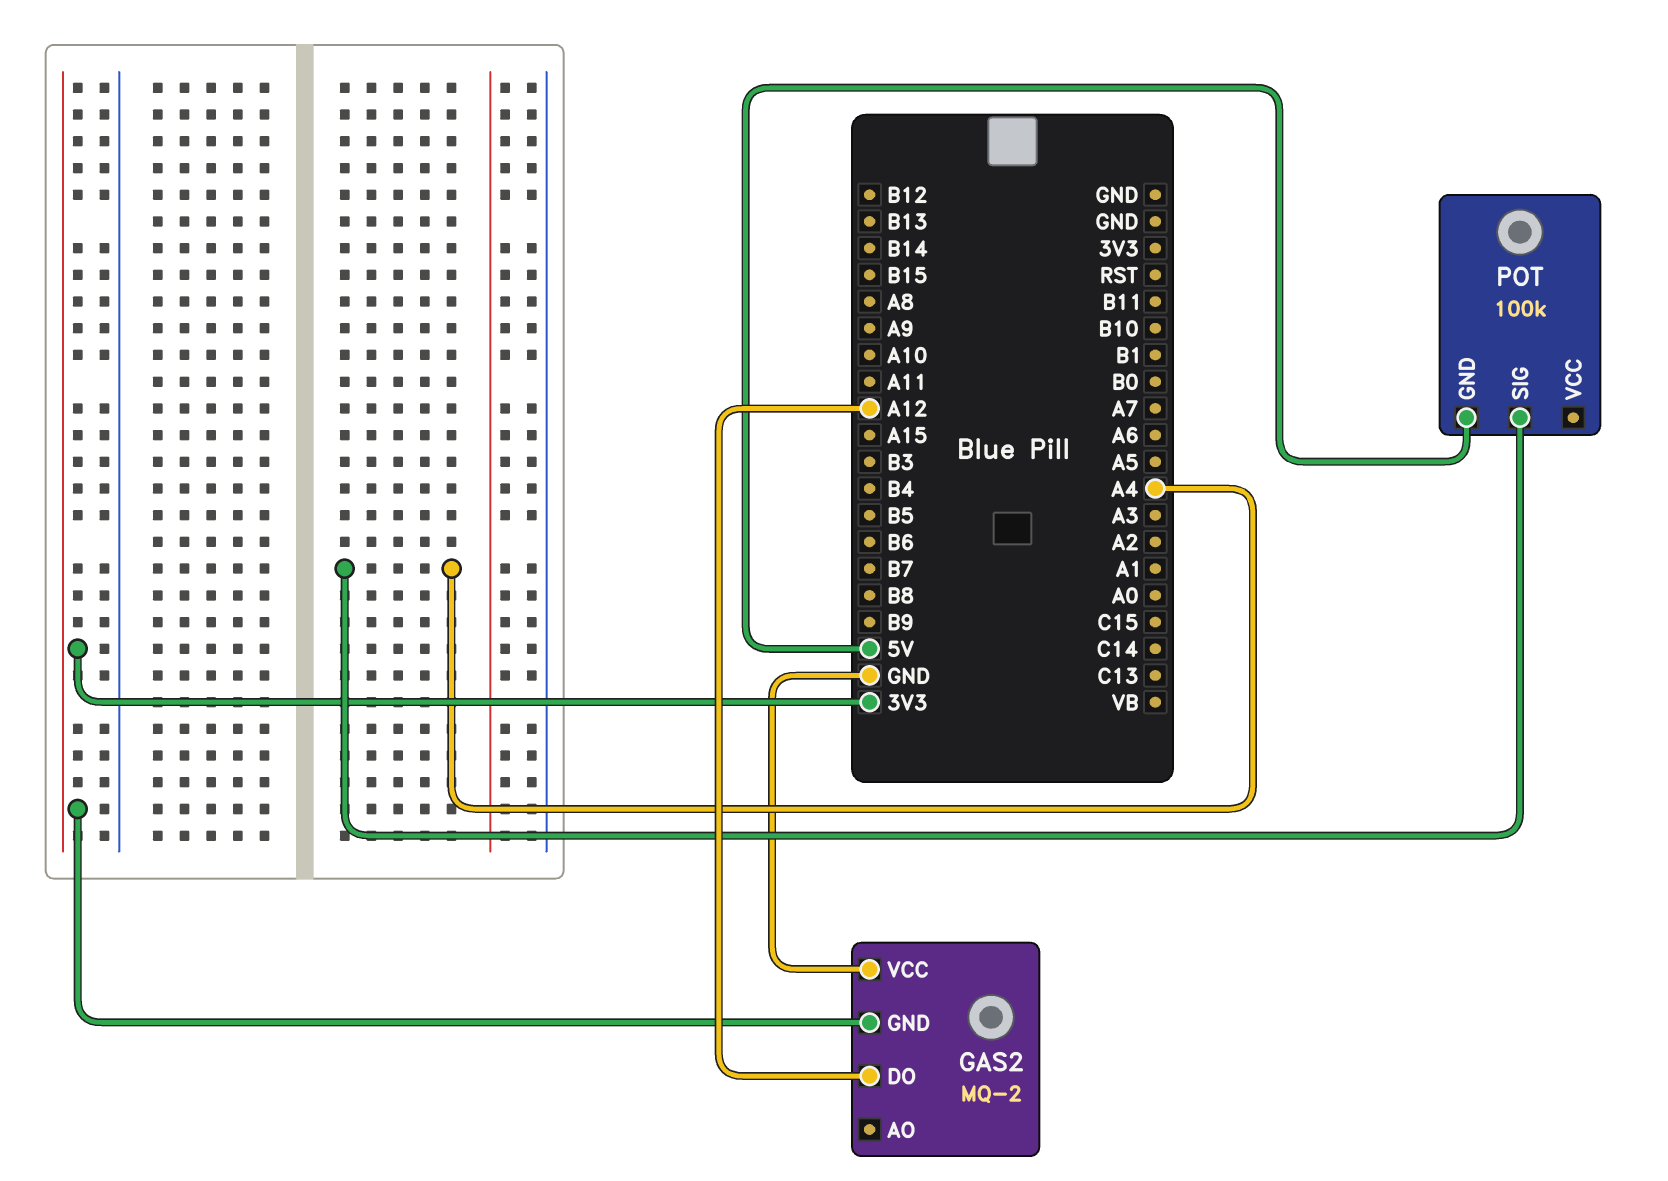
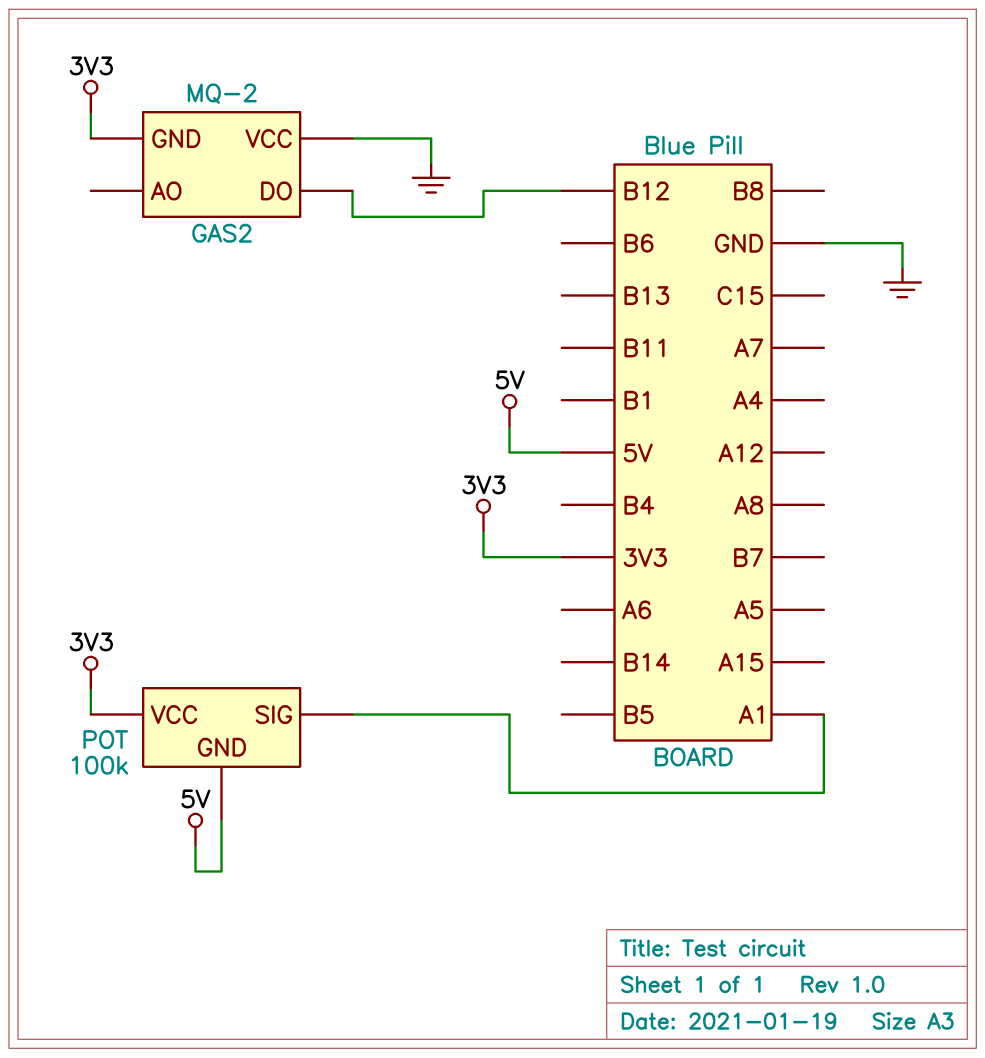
GAS2 pin DO: A12 -> B12
POT pin SIG: A4 -> A1
POT pin VCC: none -> 3V3

